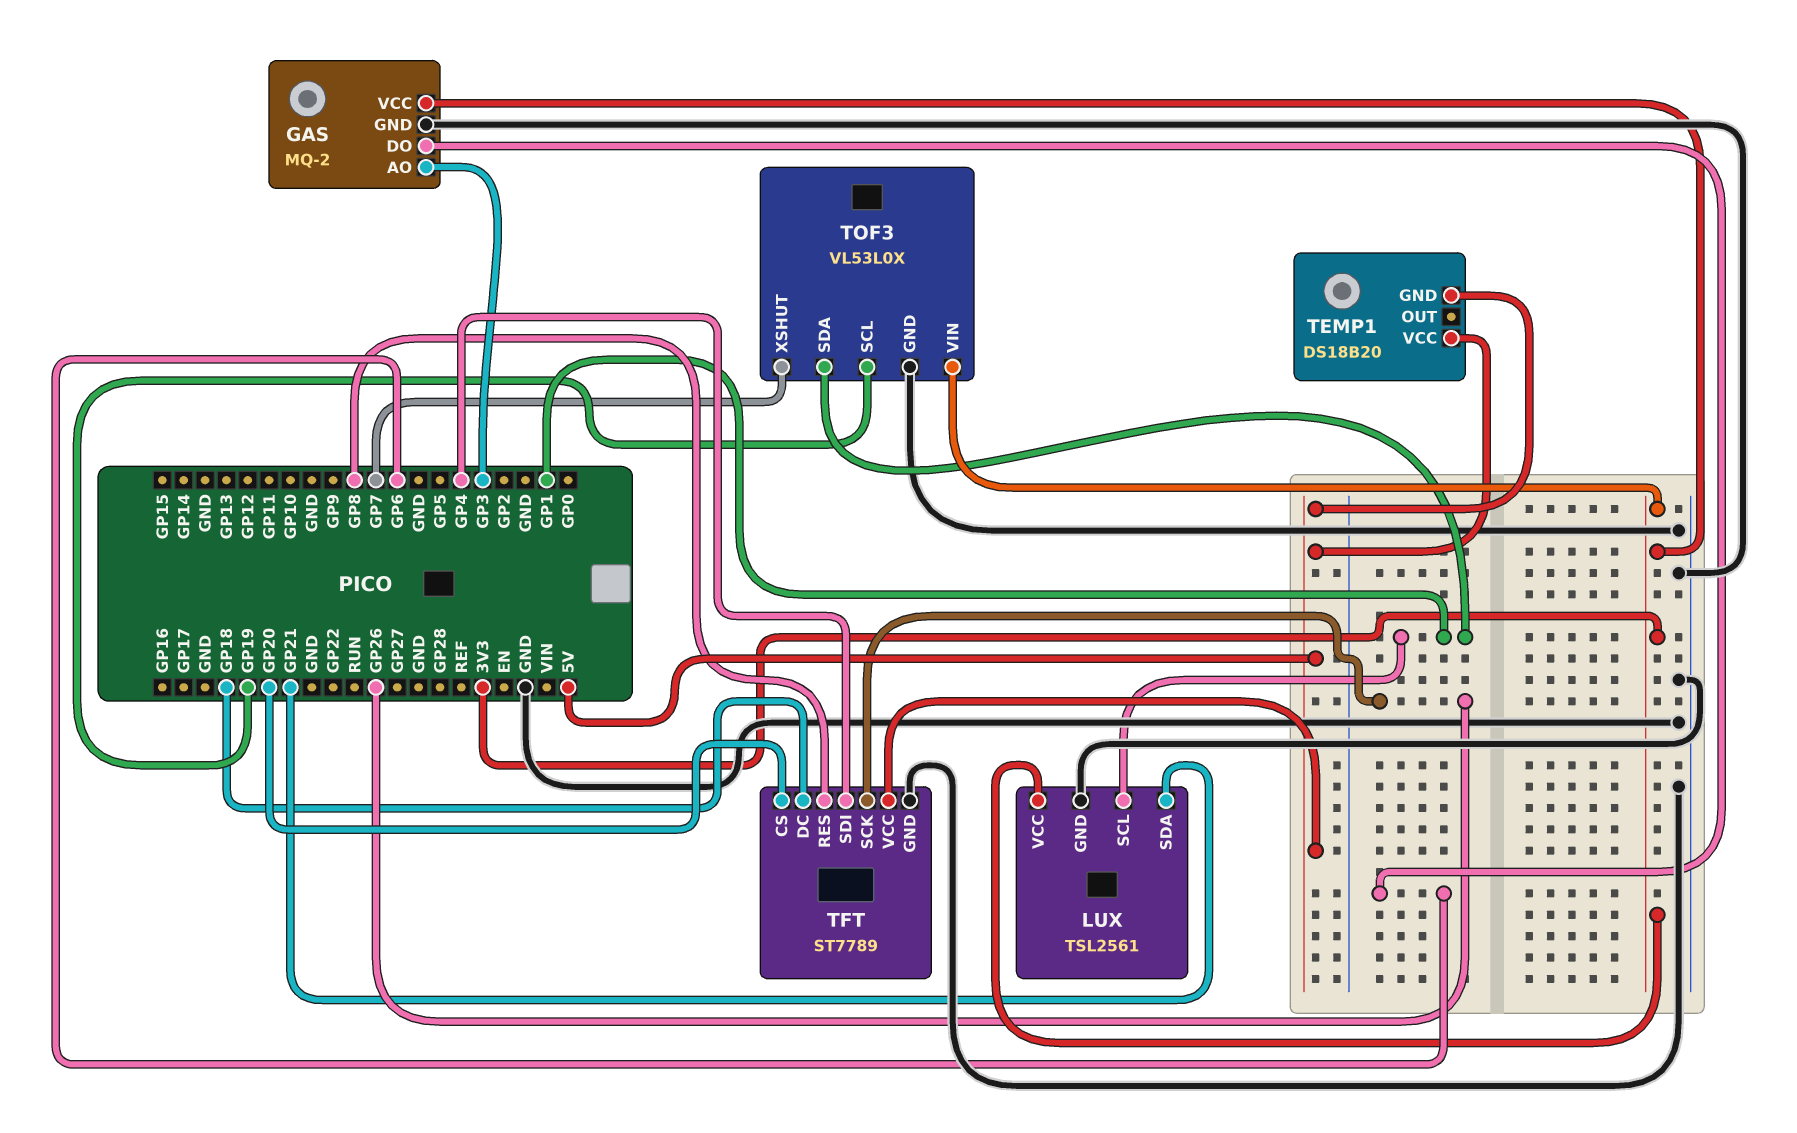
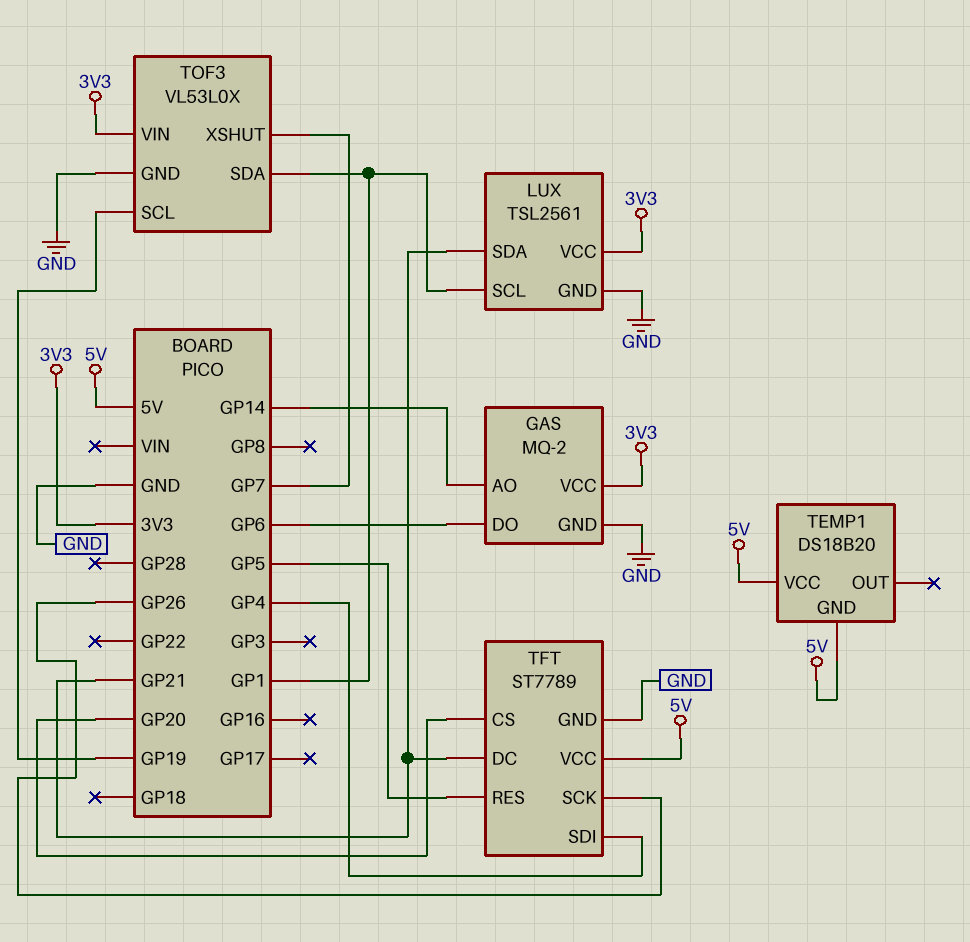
GAS pin AO: GP3 -> GP14
TFT pin DC: GP18 -> GP21
TFT pin RES: GP8 -> GP5

